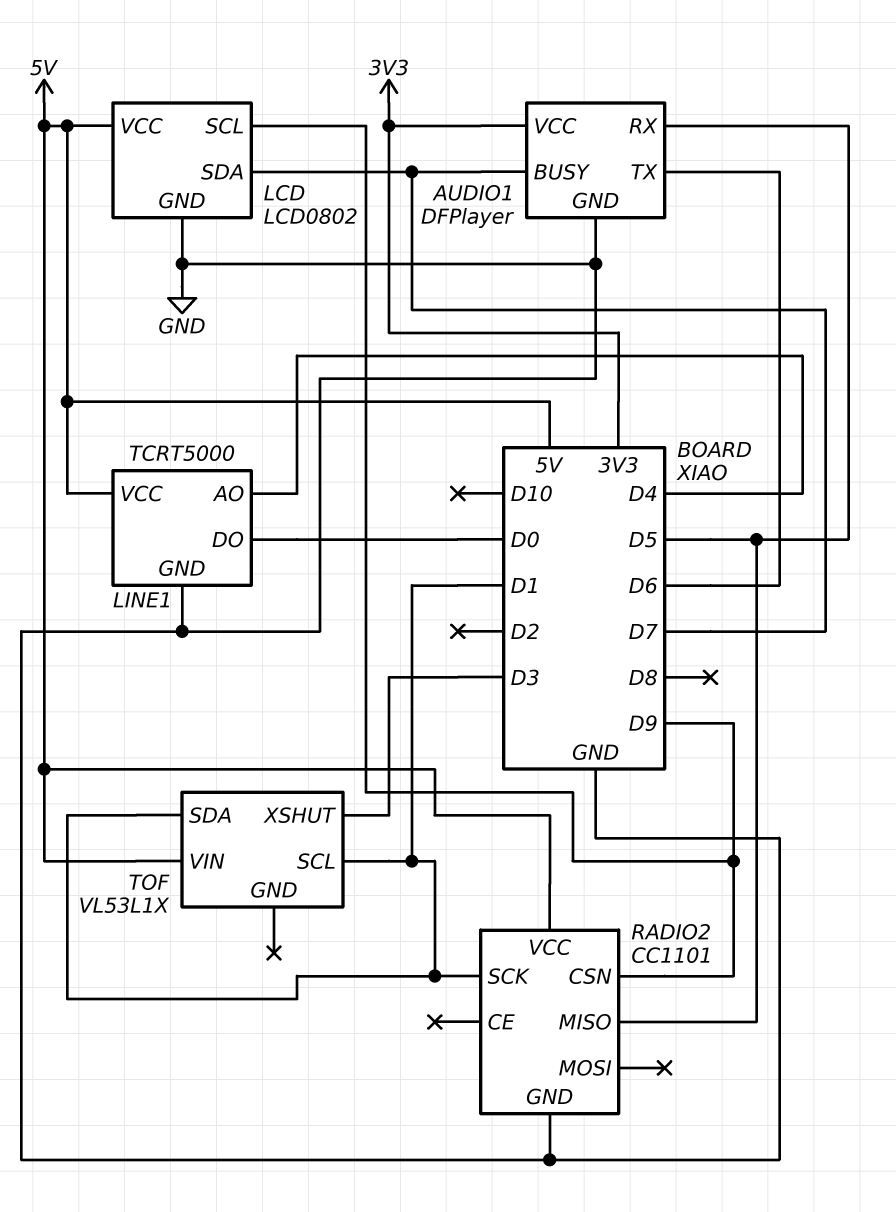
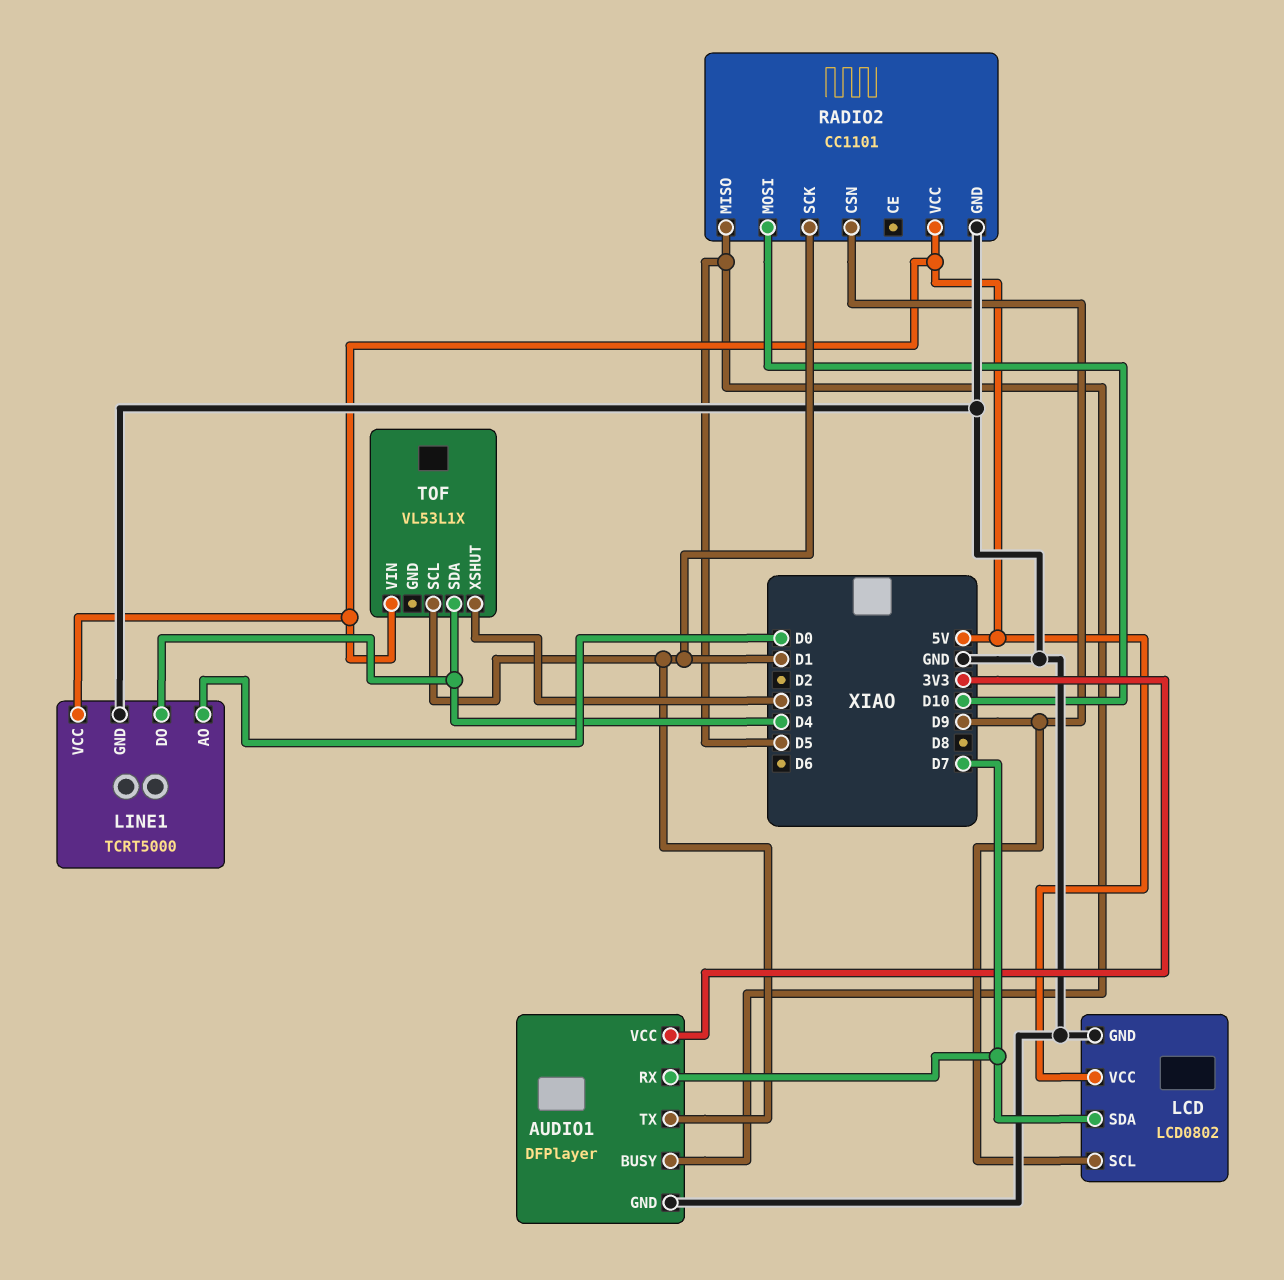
AUDIO1 pin BUSY: D7 -> D5
AUDIO1 pin RX: D5 -> D7
AUDIO1 pin TX: D6 -> D1
LINE1 pin AO: D4 -> D0
LINE1 pin DO: D0 -> D4
RADIO2 pin MOSI: none -> D10
TOF pin SDA: D1 -> D4

